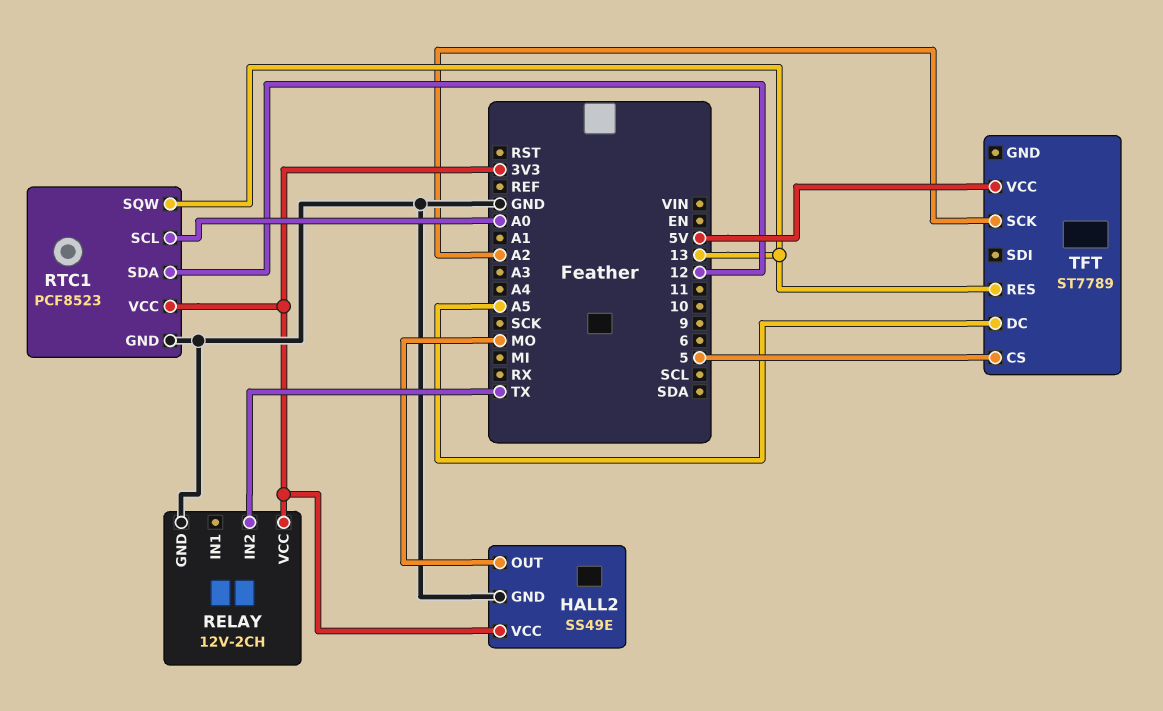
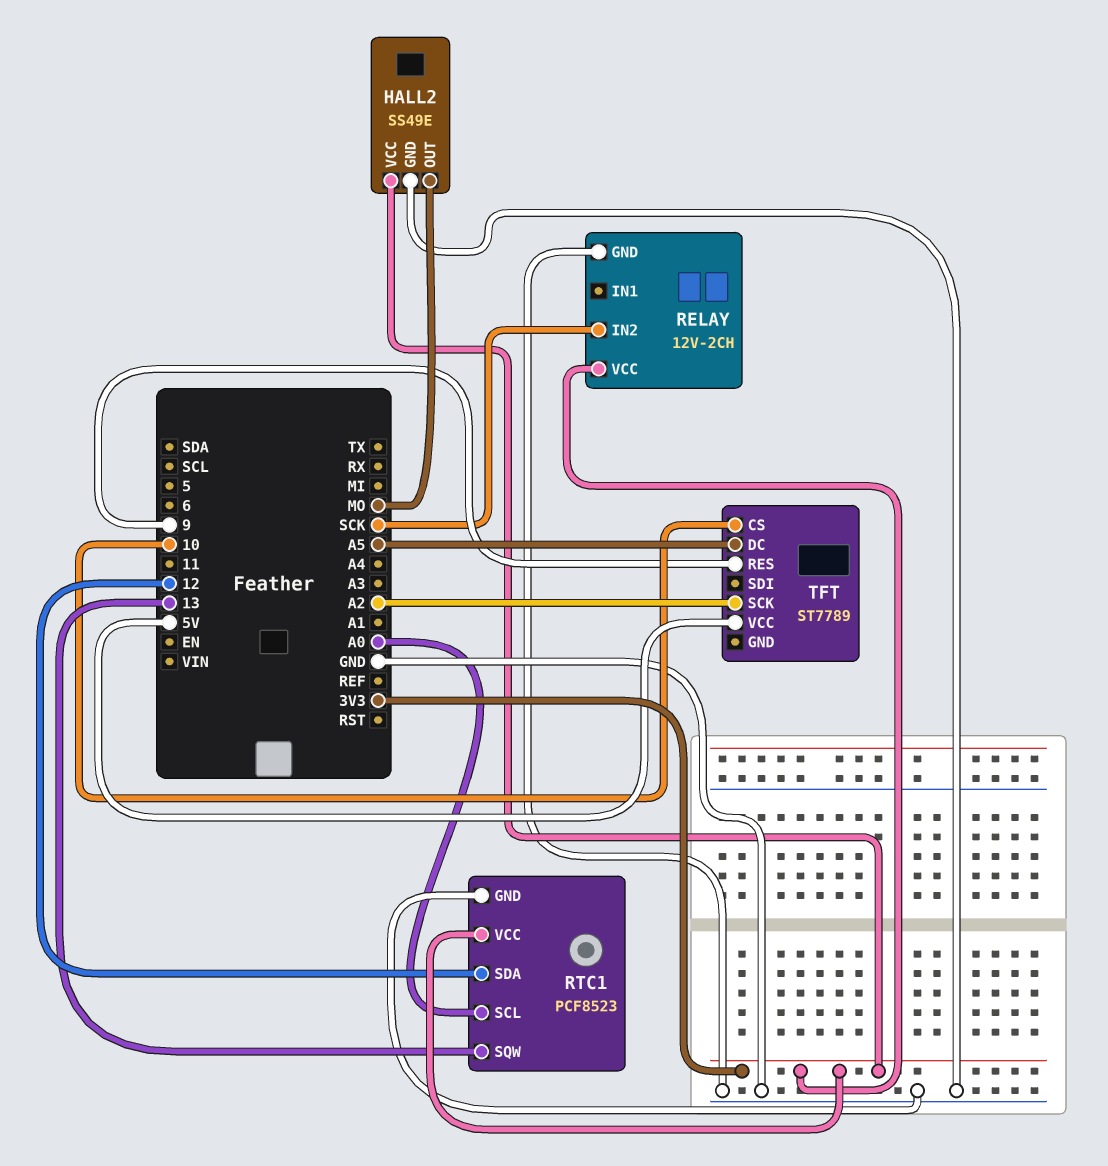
RELAY pin IN2: TX -> SCK
TFT pin CS: 5 -> 10
TFT pin RES: 13 -> 9

